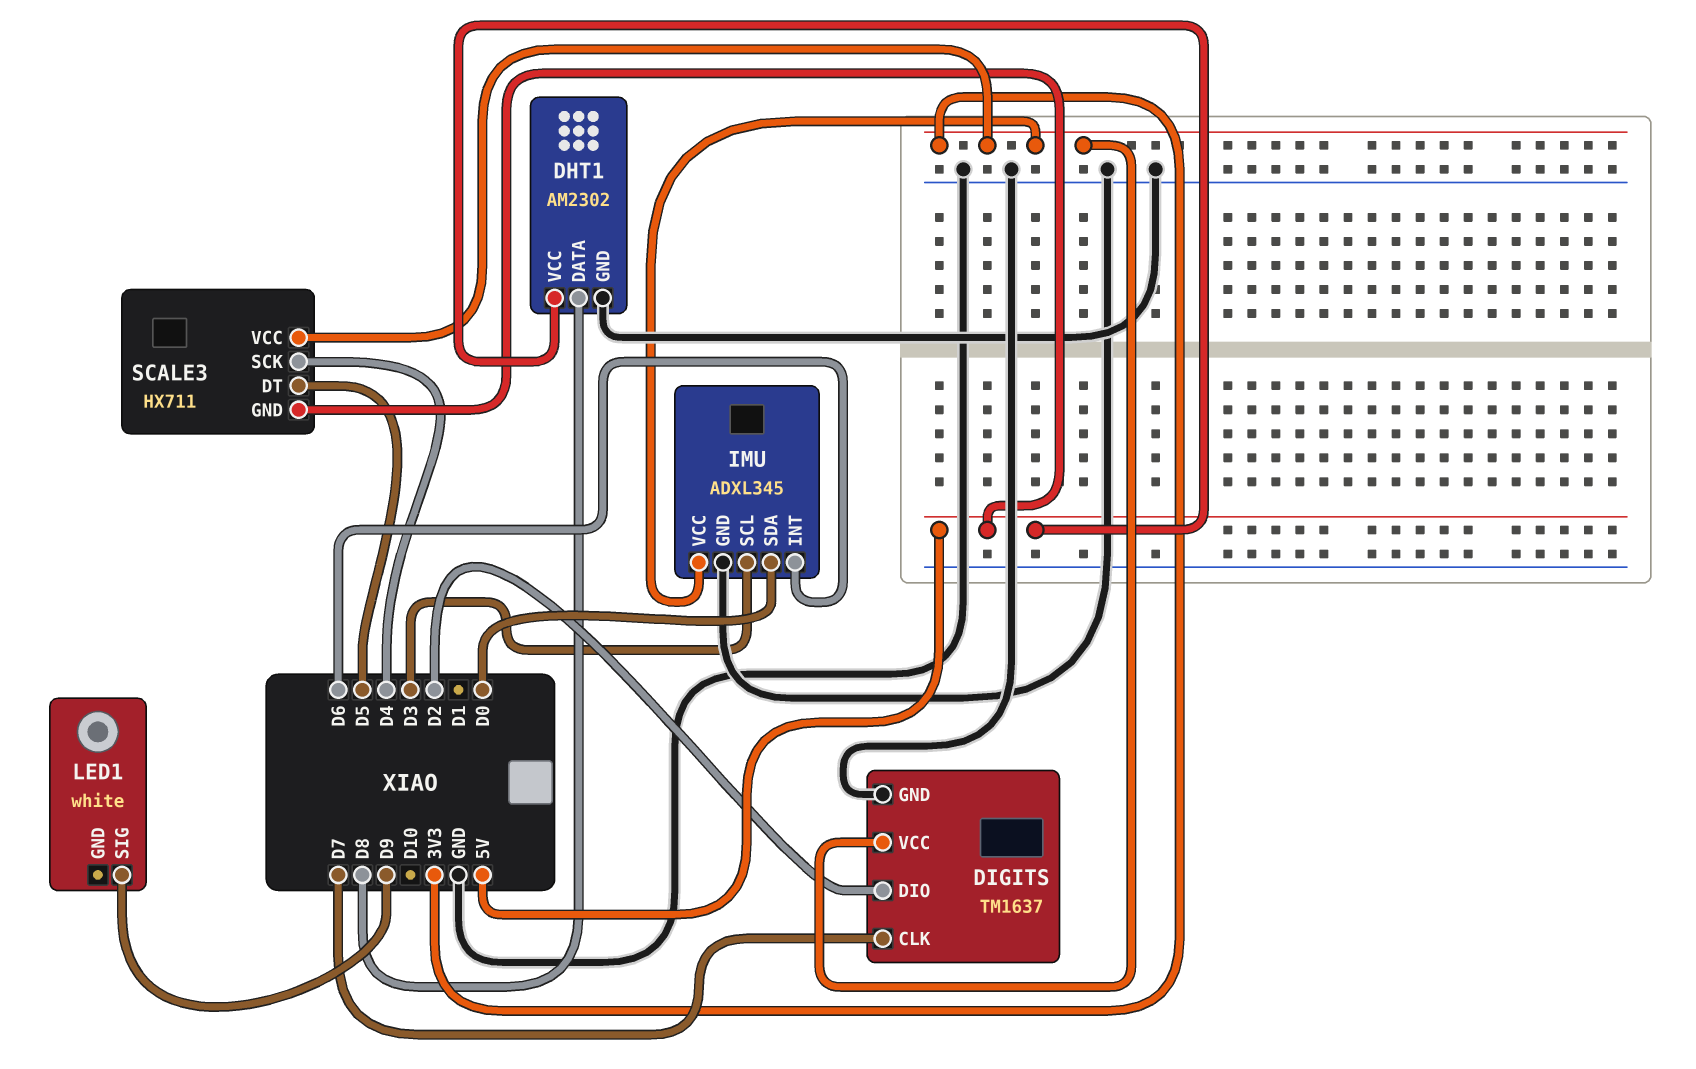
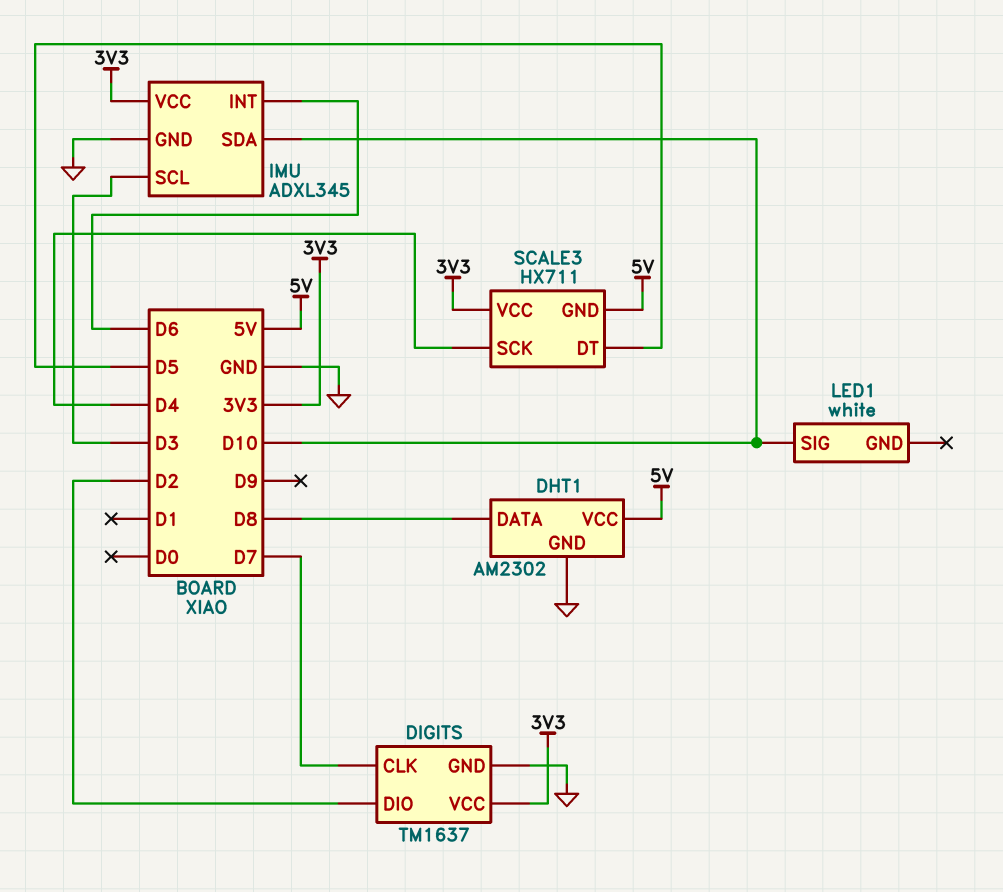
IMU pin SDA: D0 -> D10
LED1 pin SIG: D9 -> D10

